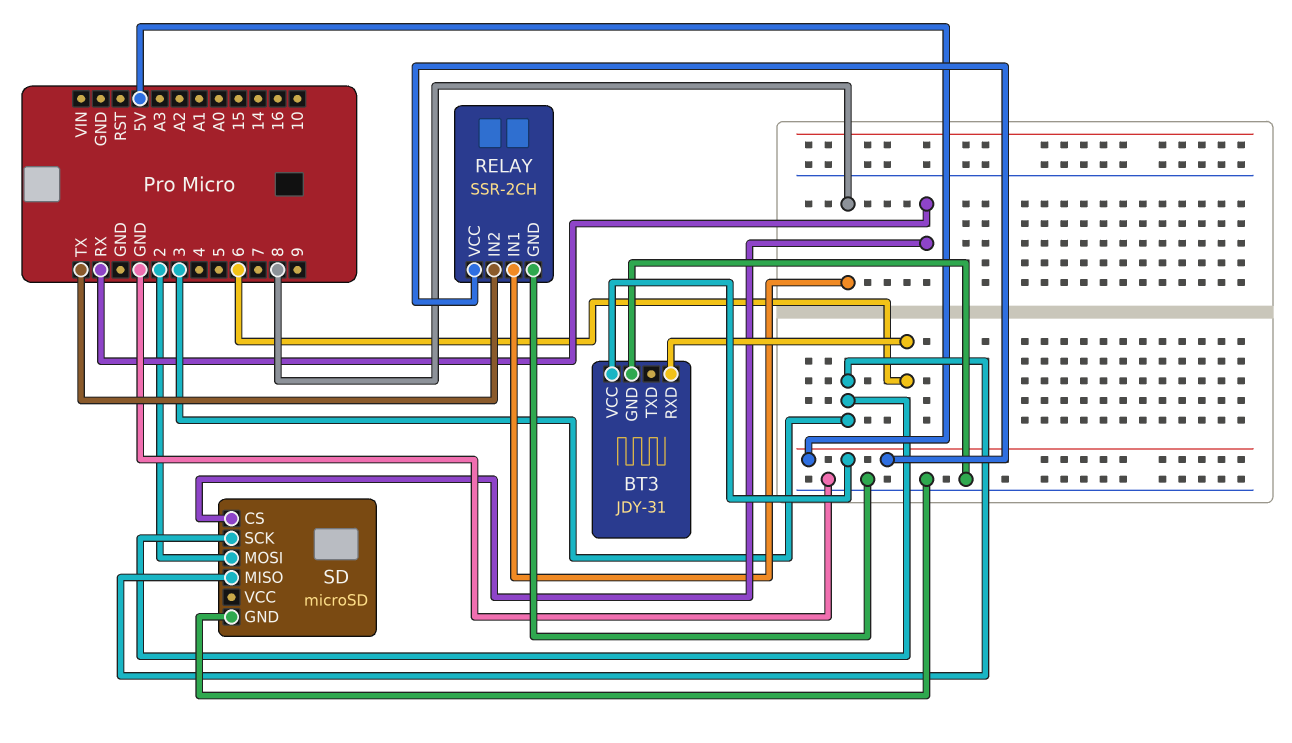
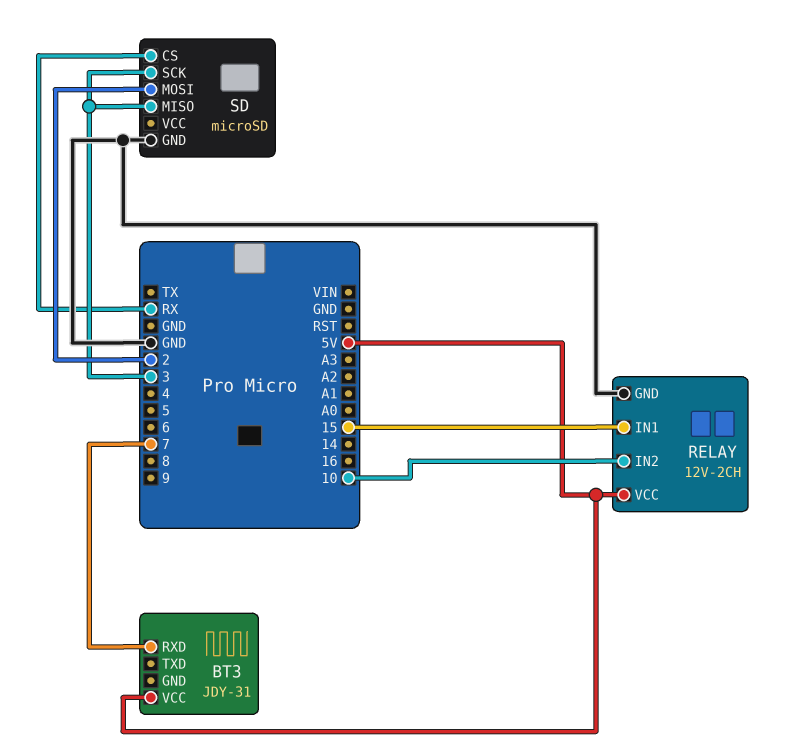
BT3 pin GND: GND -> none
BT3 pin RXD: 6 -> 7
RELAY: SSR-2CH -> 12V-2CH
RELAY pin IN1: 8 -> 15
RELAY pin IN2: TX -> 10

